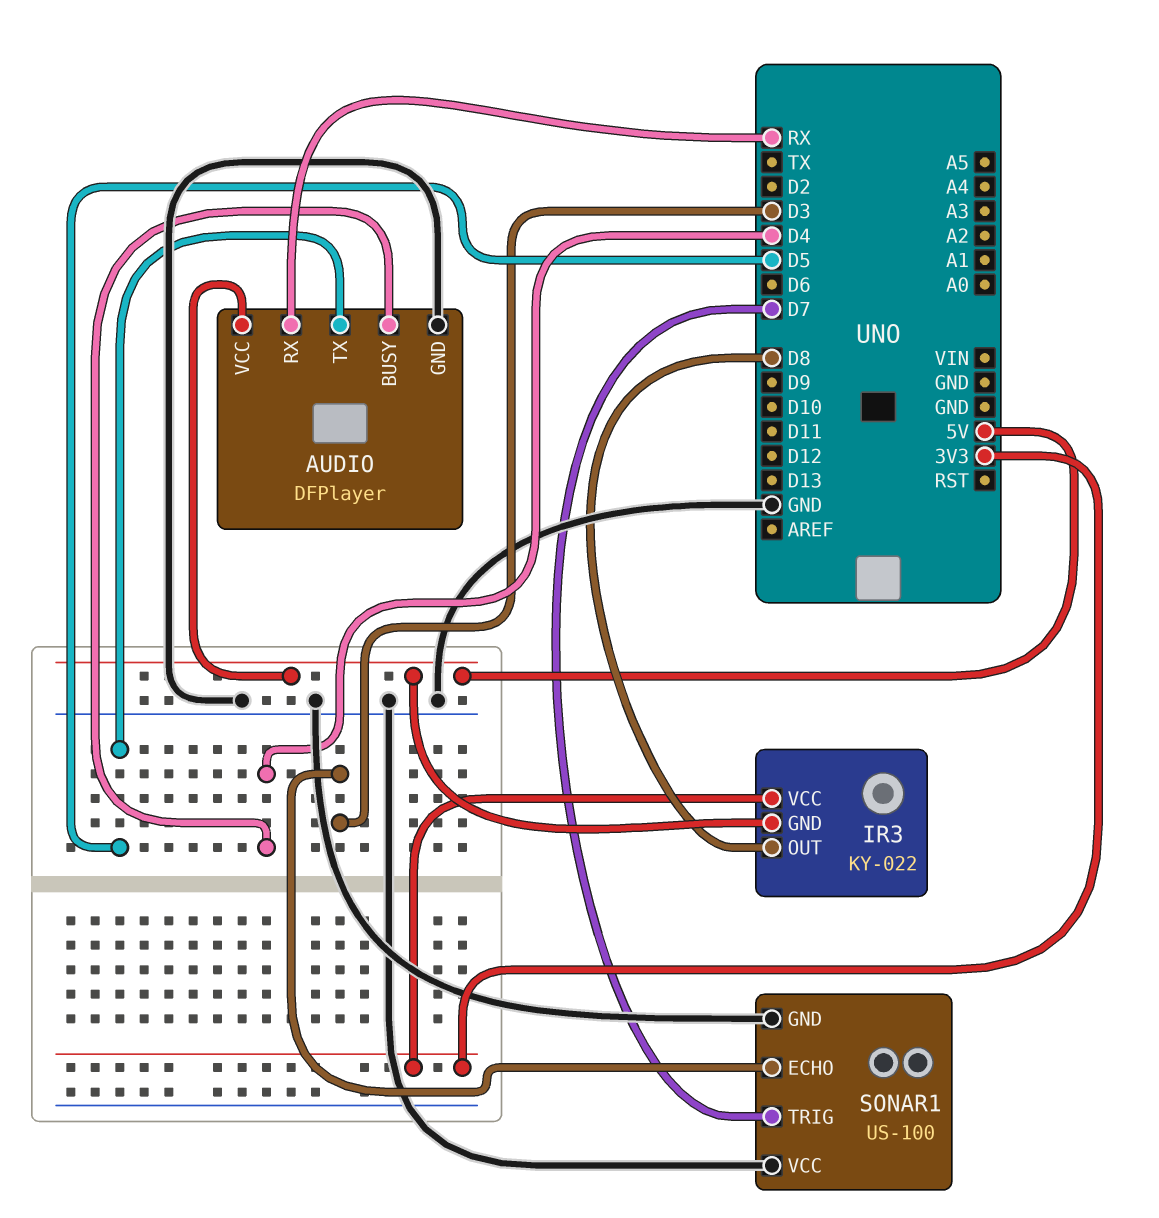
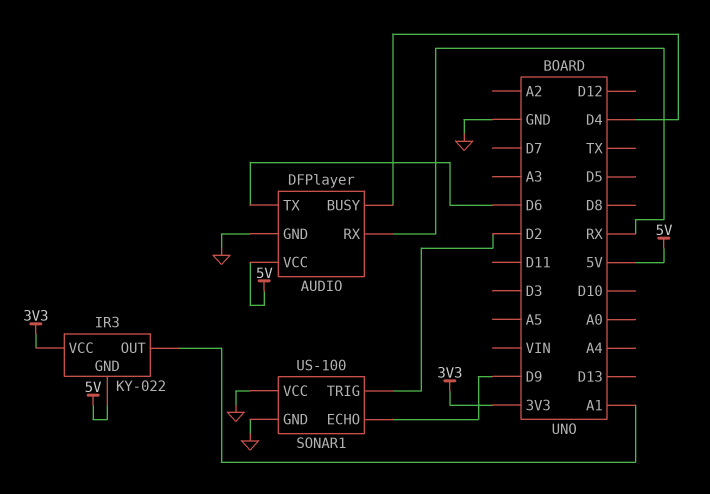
AUDIO pin TX: D5 -> D6
IR3 pin OUT: D8 -> A1
SONAR1 pin ECHO: D3 -> D9
SONAR1 pin TRIG: D7 -> D2

